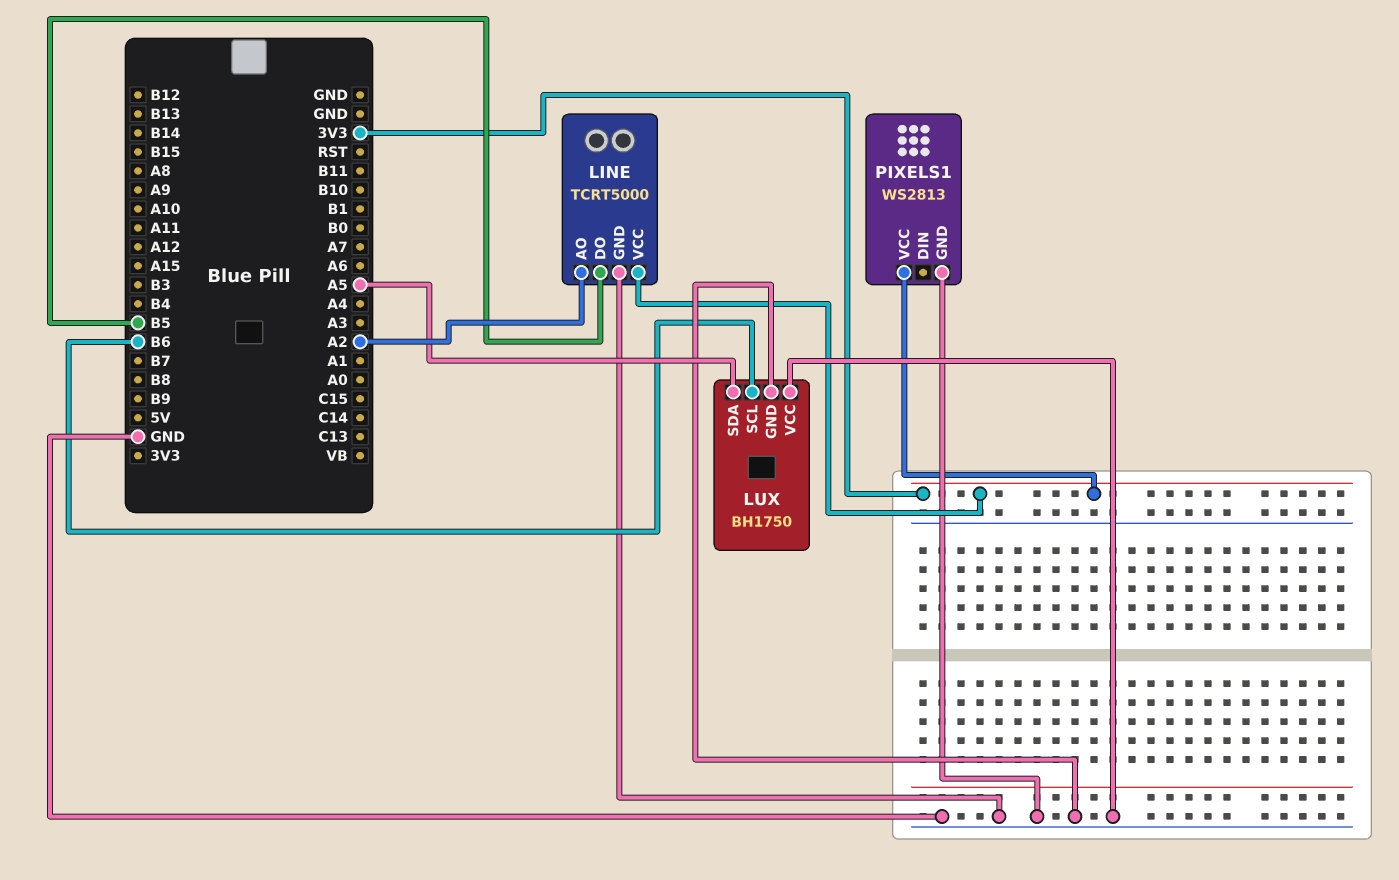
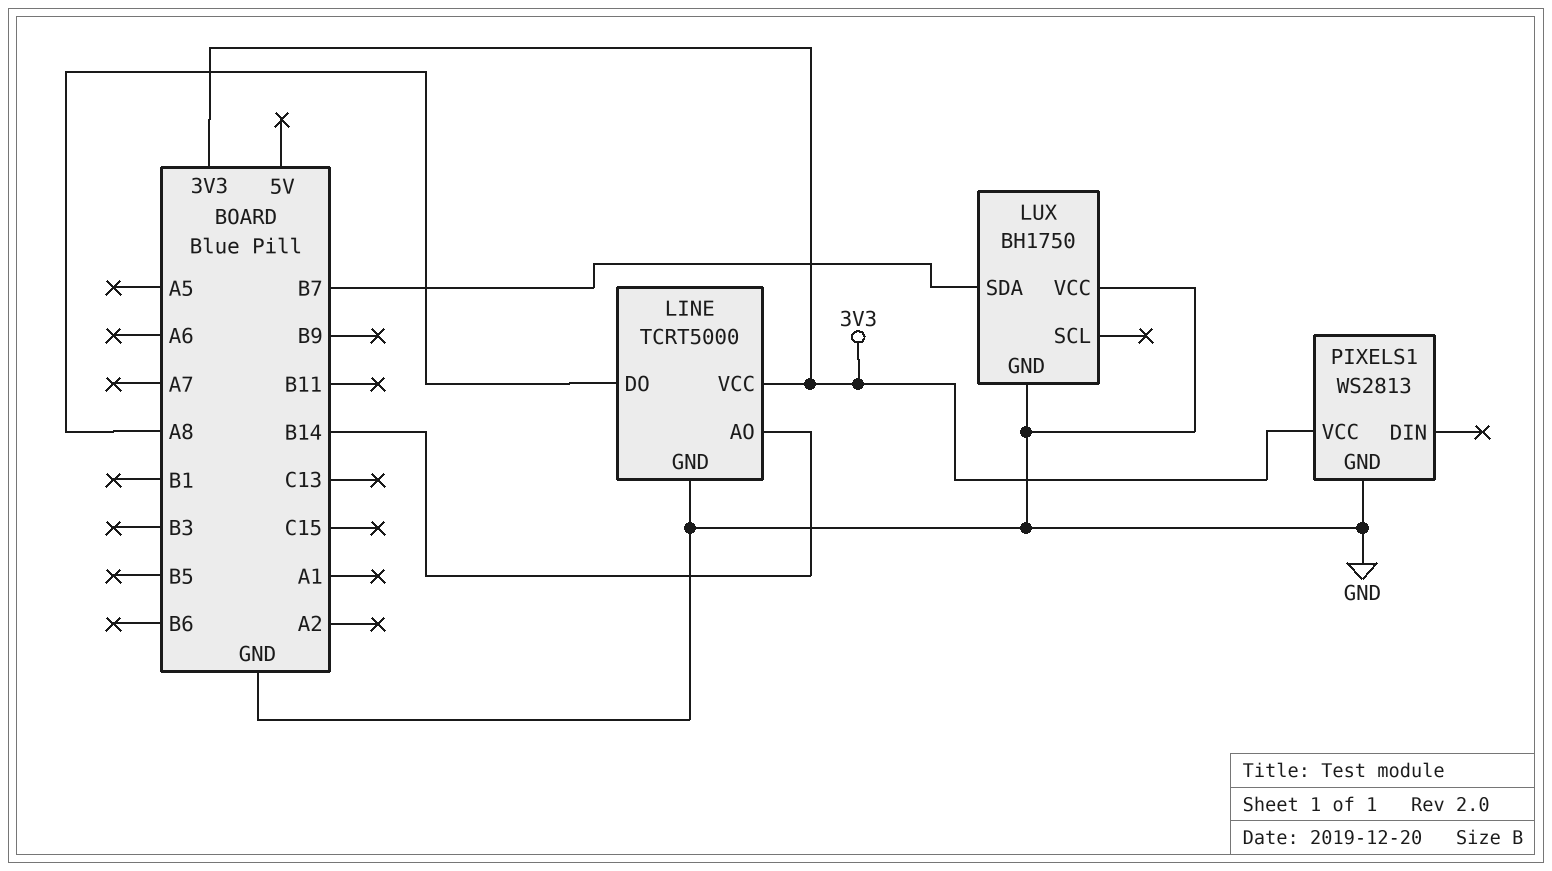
LINE pin AO: A2 -> B14
LINE pin DO: B5 -> A8
LUX pin SCL: B6 -> none
LUX pin SDA: A5 -> B7

